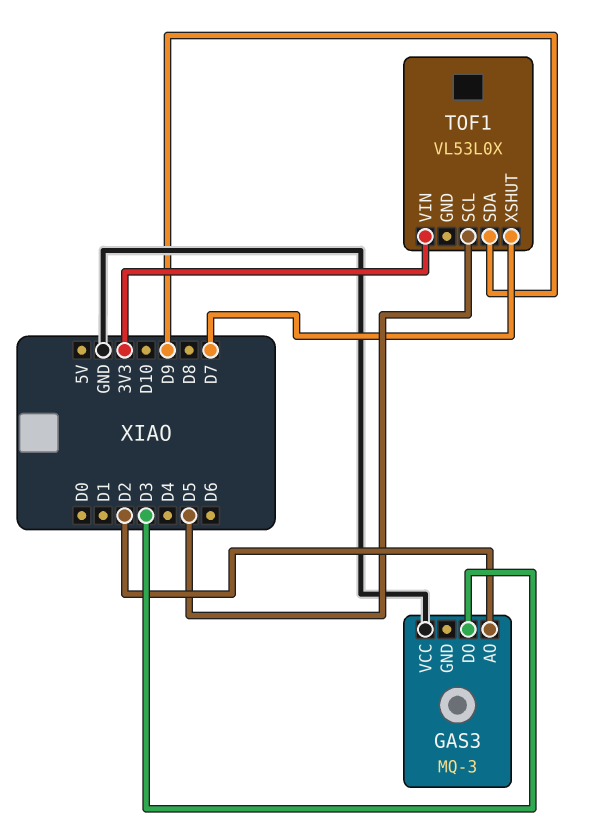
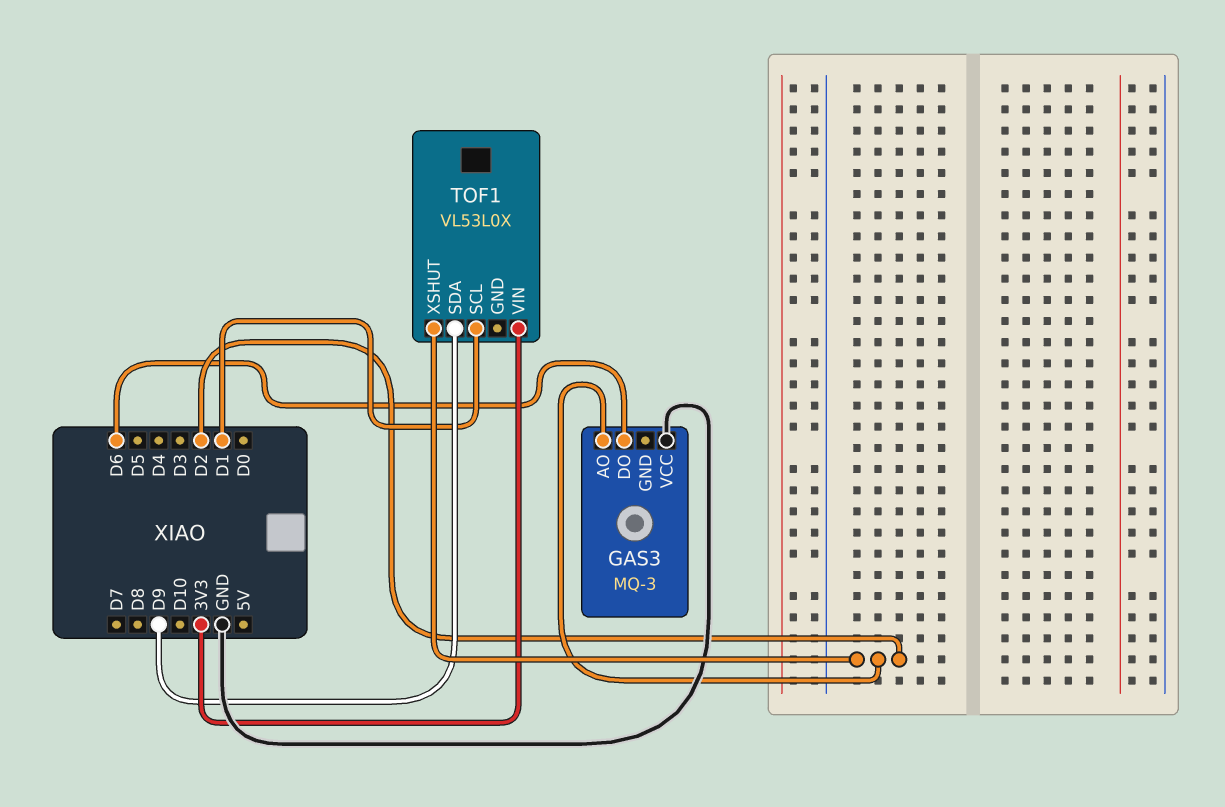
GAS3 pin DO: D3 -> D6
TOF1 pin SCL: D5 -> D1
TOF1 pin XSHUT: D7 -> D2

